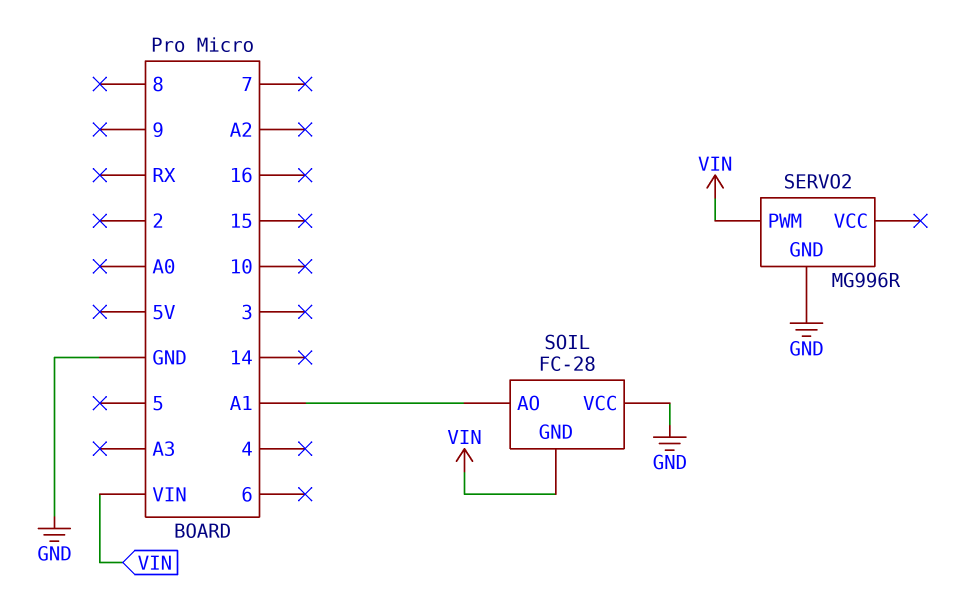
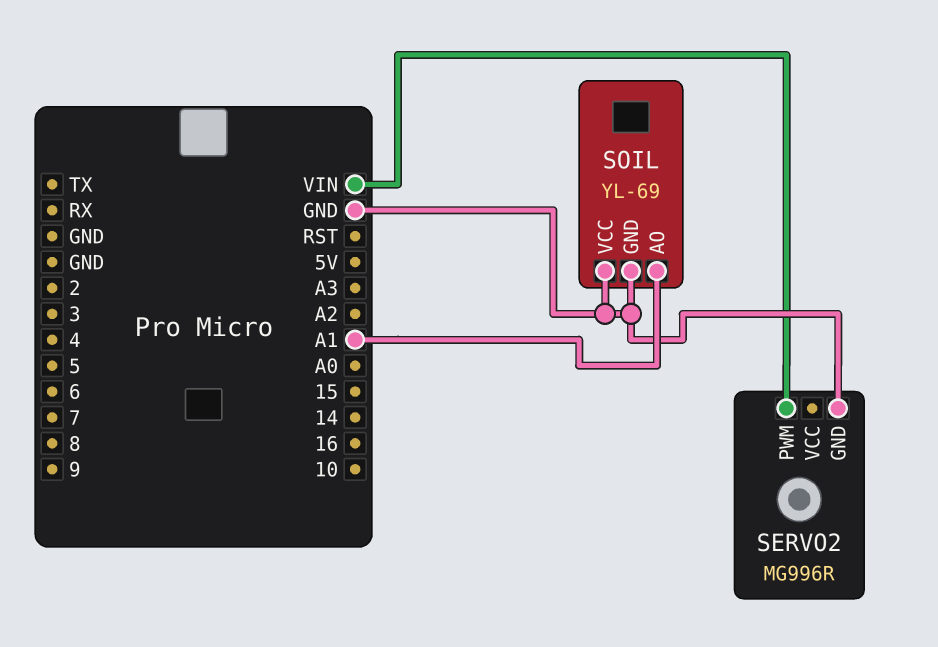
SOIL: FC-28 -> YL-69
SOIL pin GND: VIN -> GND

